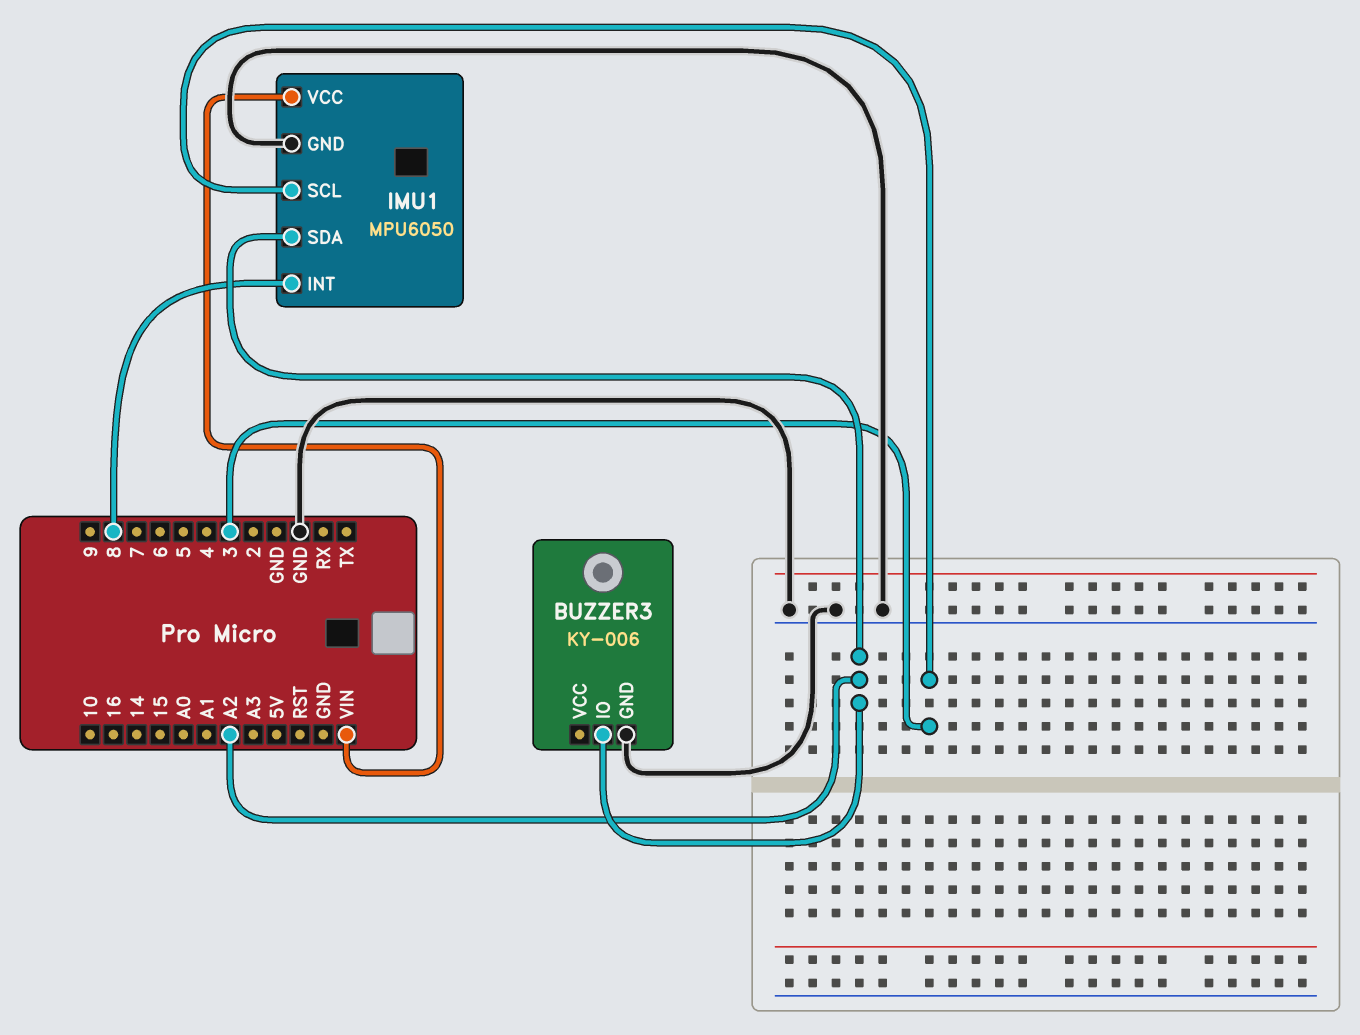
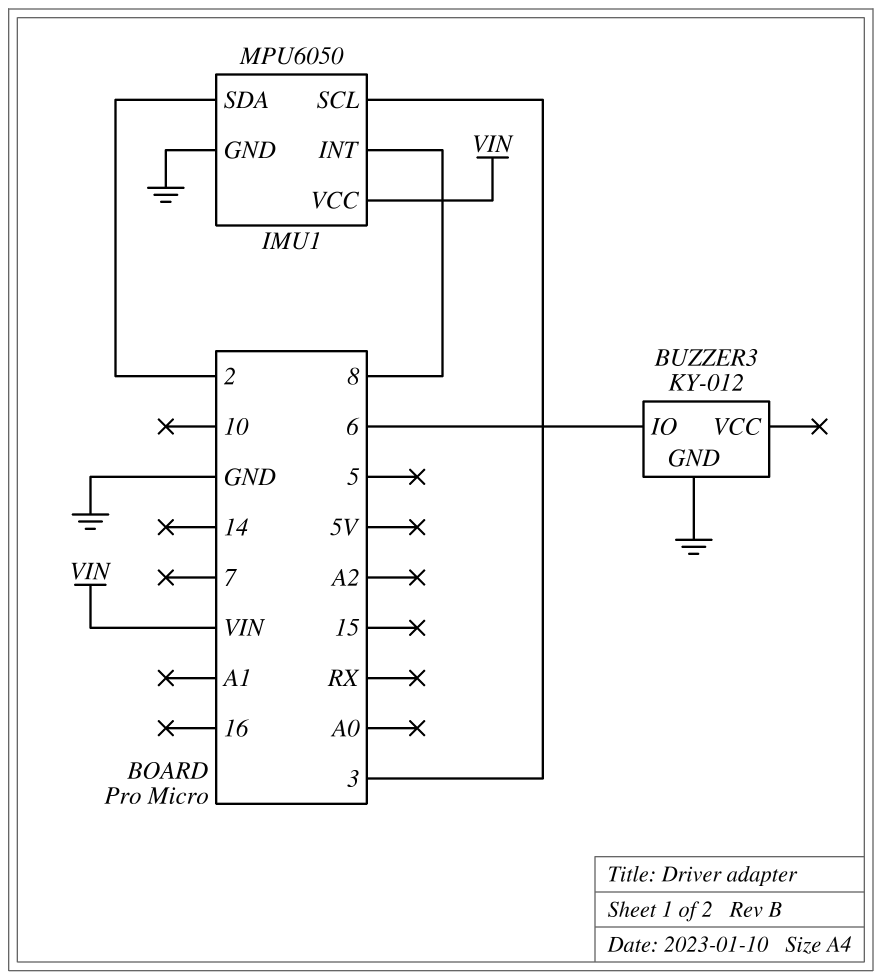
BUZZER3: KY-006 -> KY-012
BUZZER3 pin IO: A2 -> 6
IMU1 pin SDA: A2 -> 2

